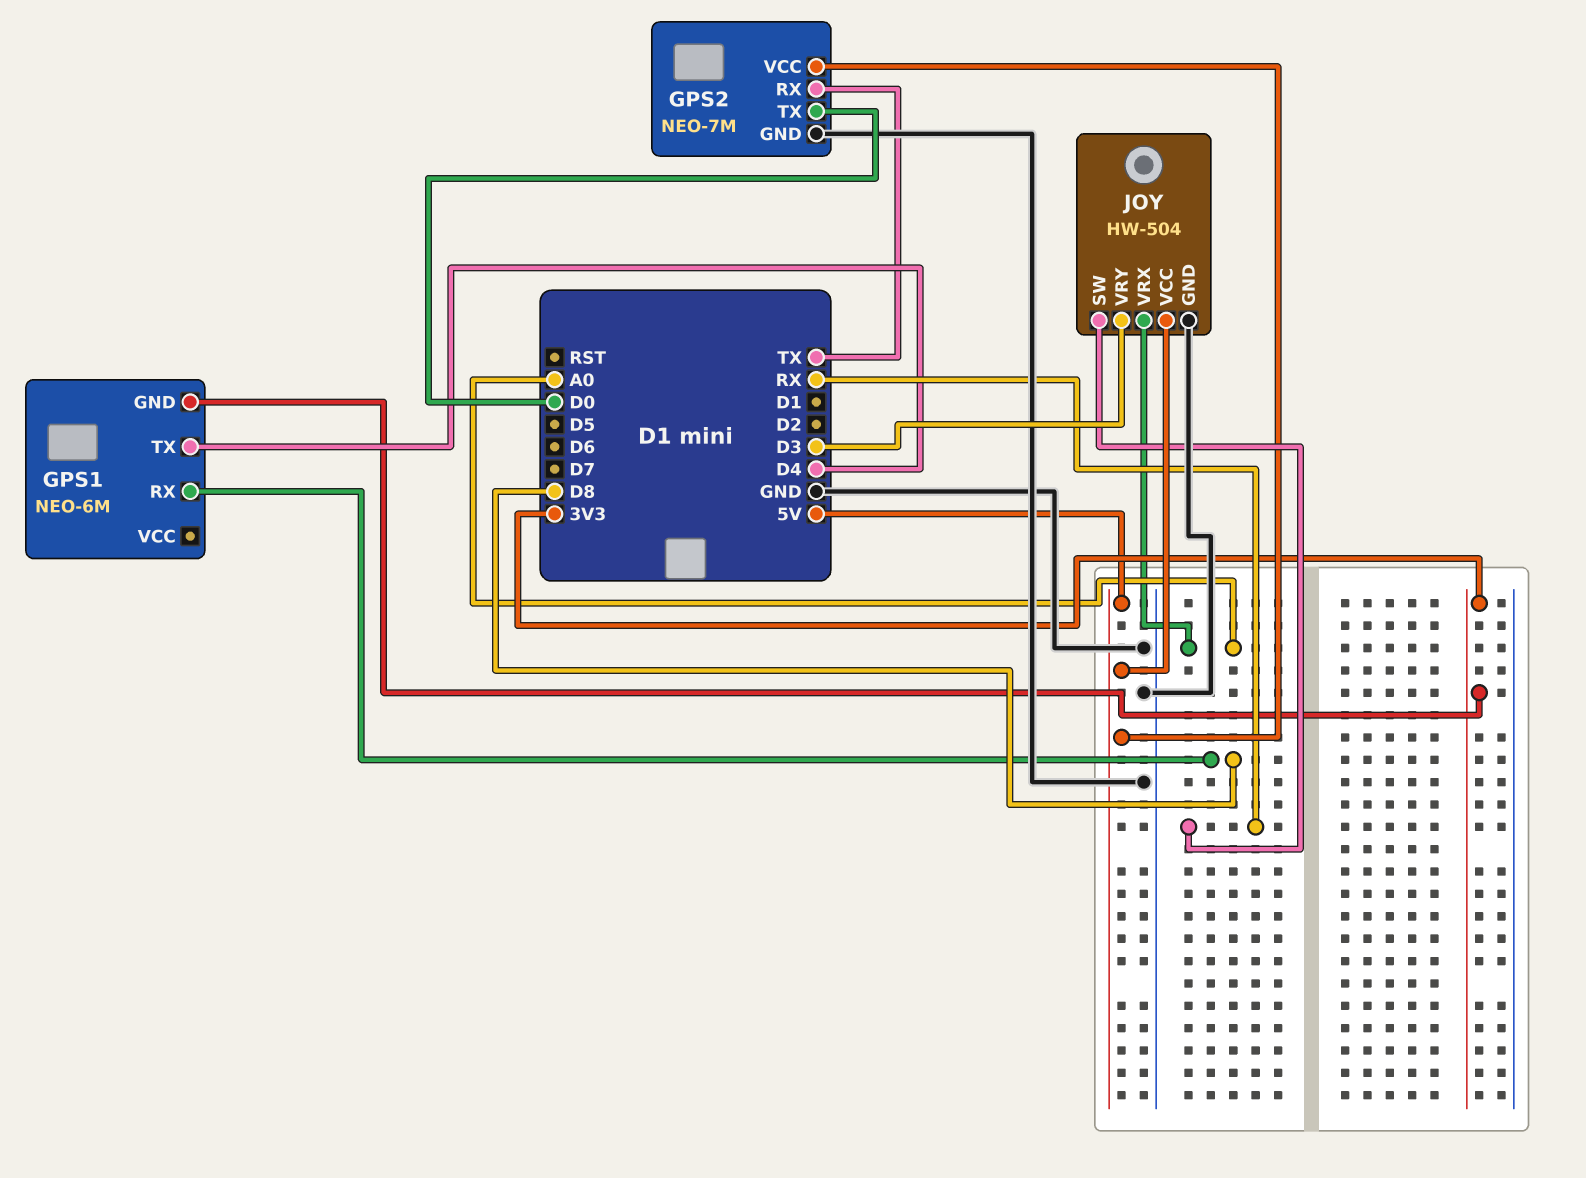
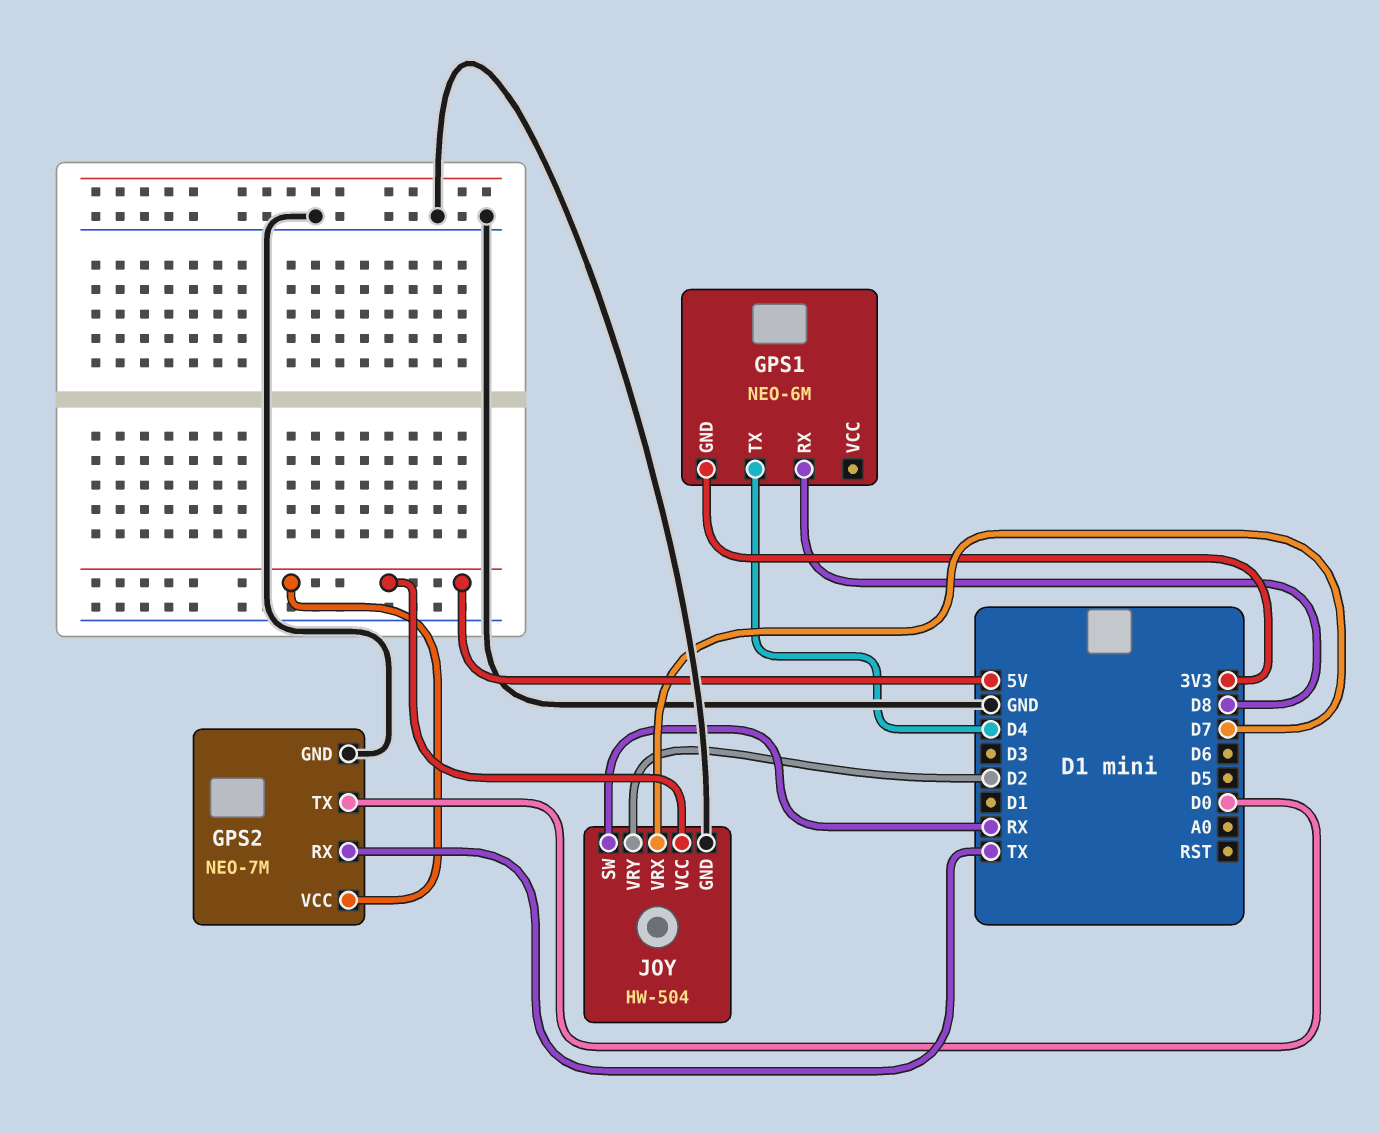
JOY pin VRX: A0 -> D7
JOY pin VRY: D3 -> D2

